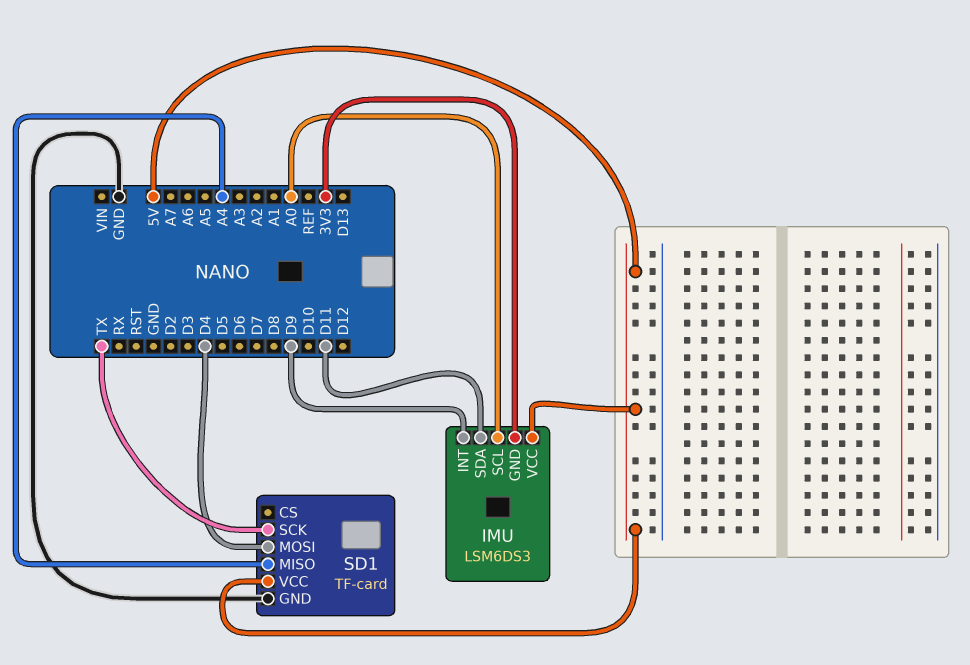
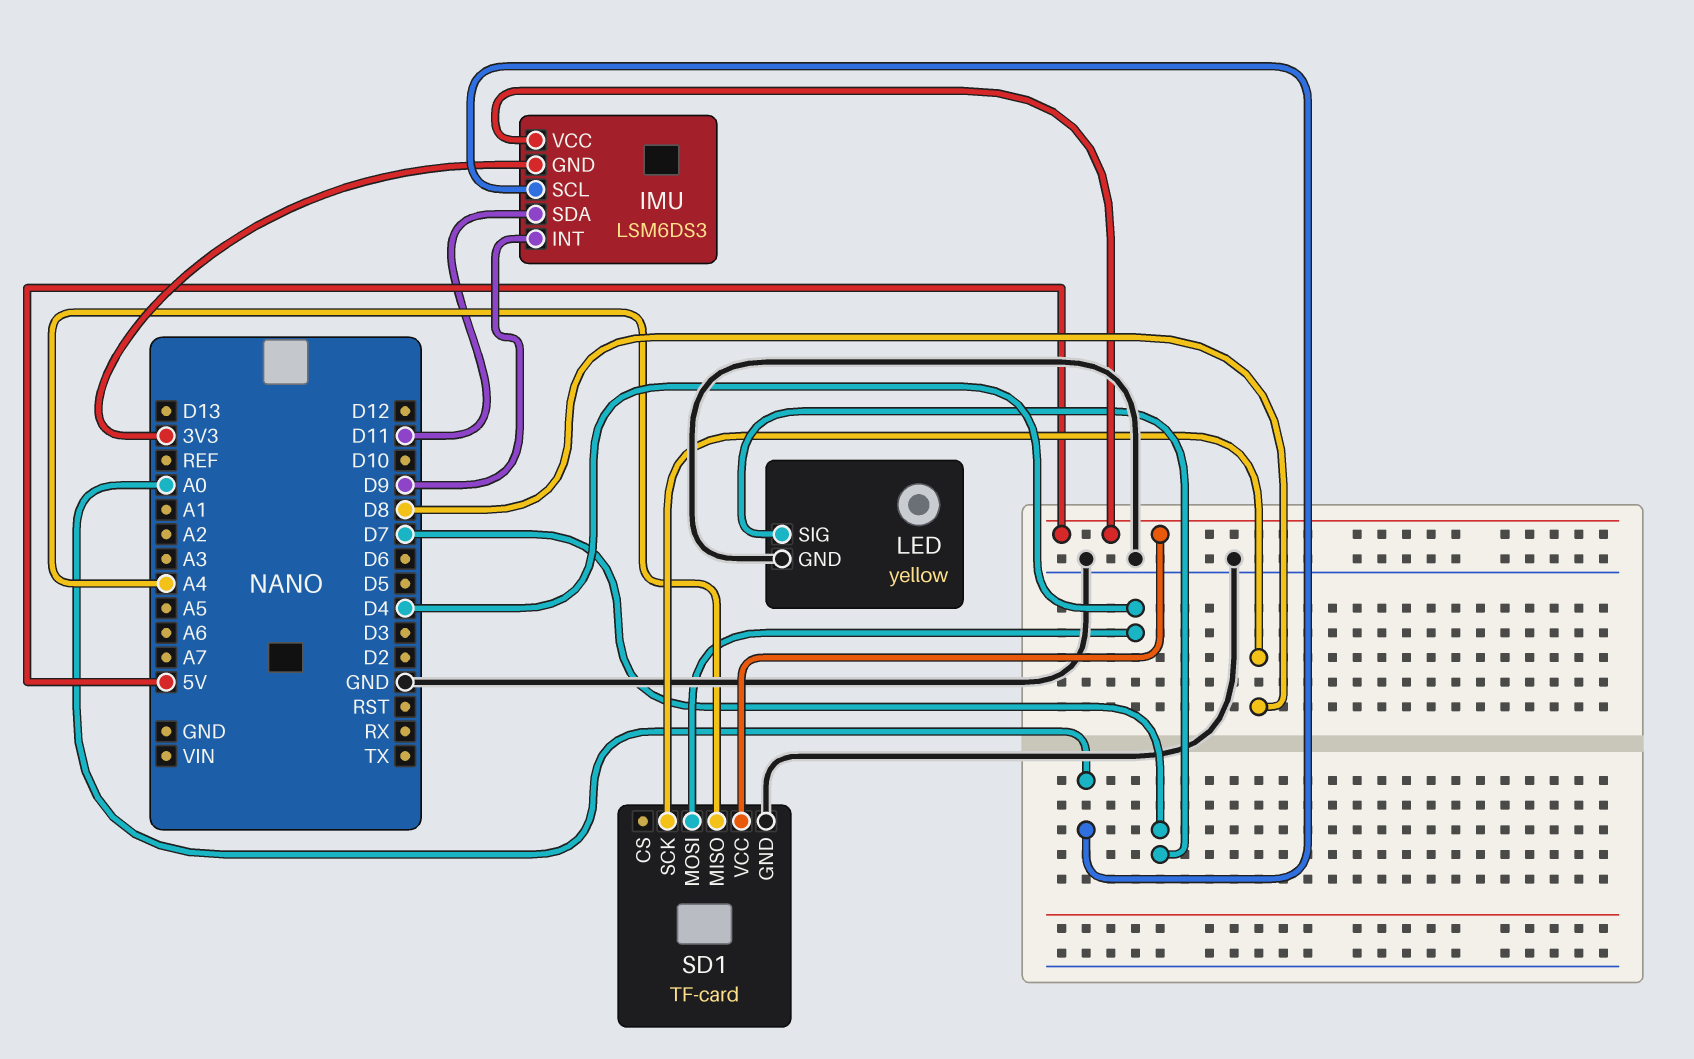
LED: none -> yellow
LED pin GND: none -> GND
LED pin SIG: none -> D7
SD1 pin SCK: TX -> D8

